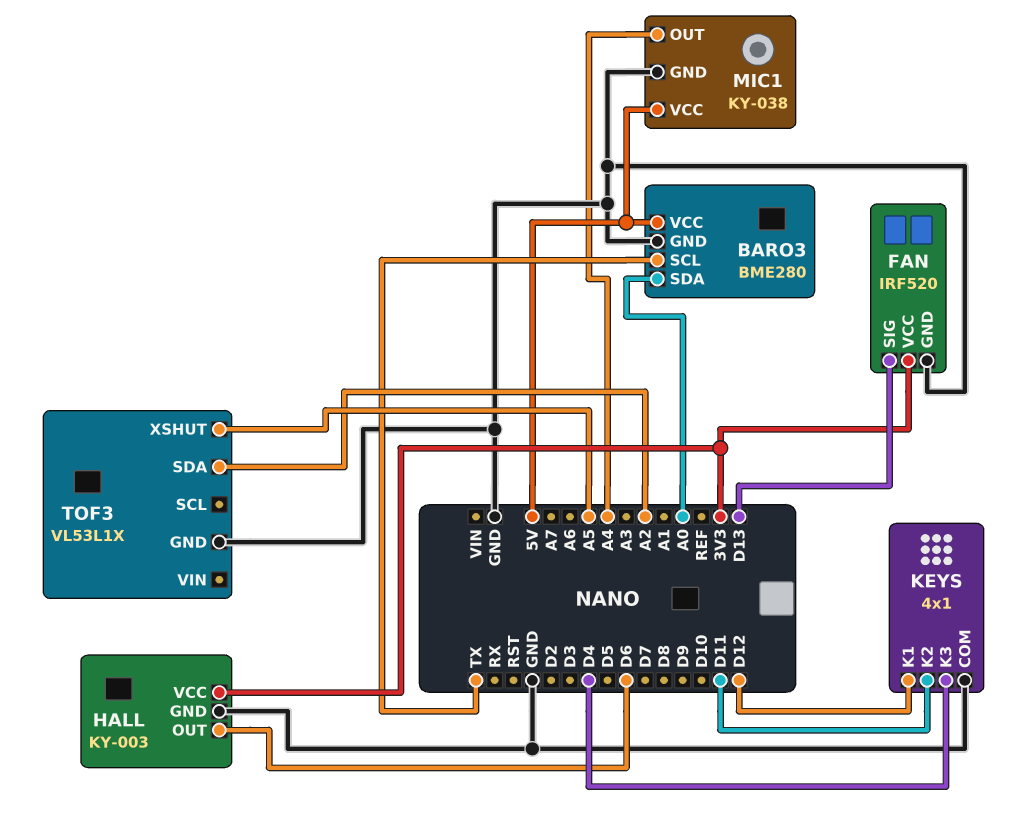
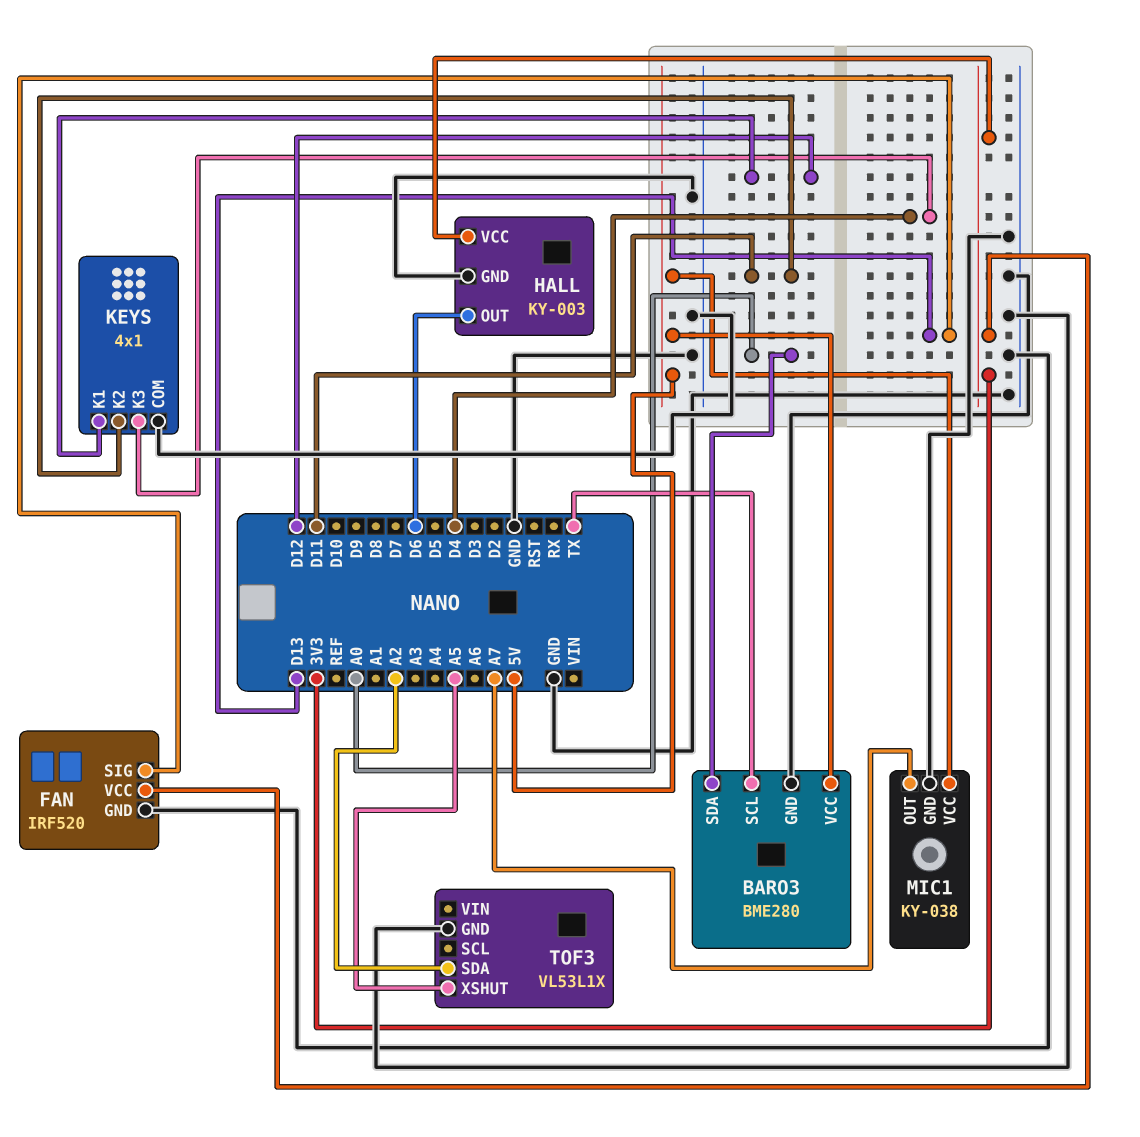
MIC1 pin OUT: A4 -> A7

